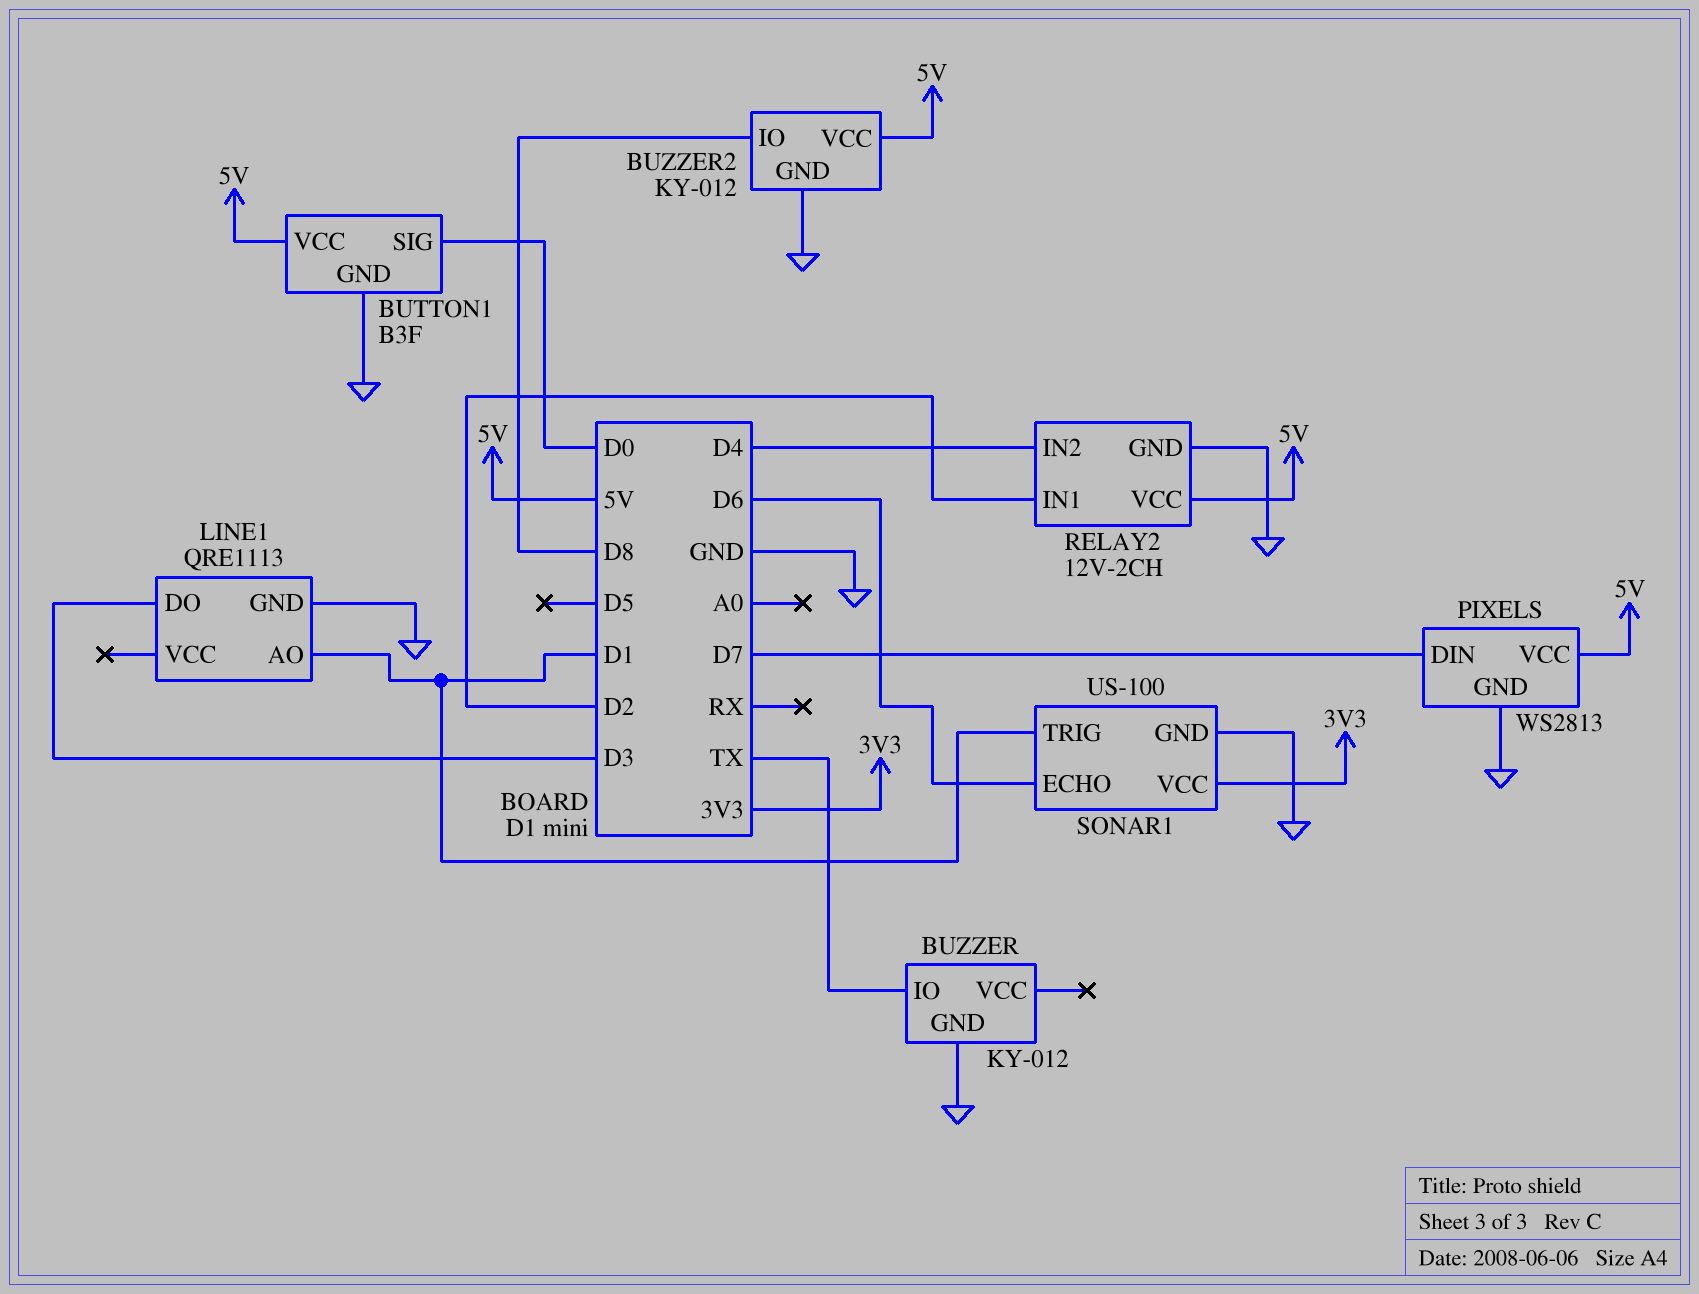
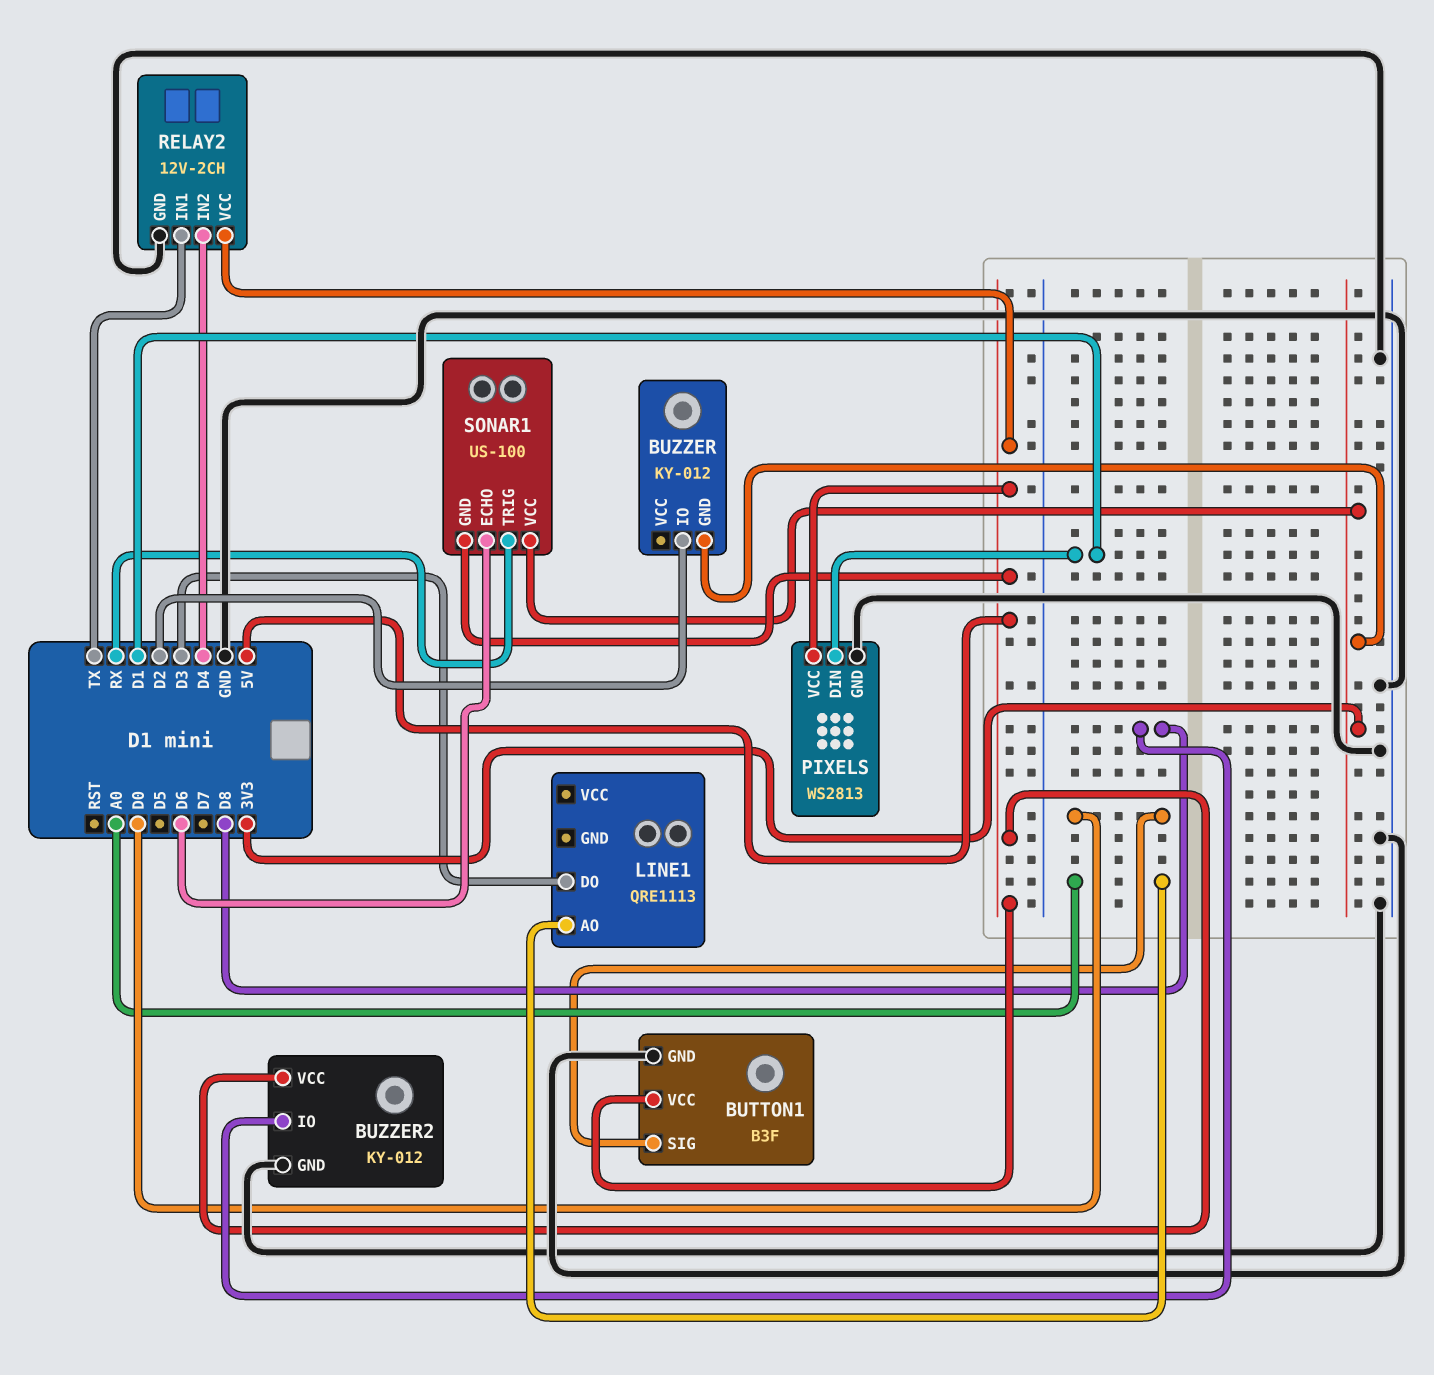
BUZZER pin GND: GND -> 3V3
BUZZER pin IO: TX -> D2
LINE1 pin AO: D1 -> A0
LINE1 pin GND: GND -> none
PIXELS pin DIN: D7 -> D1
RELAY2 pin IN1: D2 -> TX
SONAR1 pin GND: GND -> 5V
SONAR1 pin TRIG: D1 -> RX

